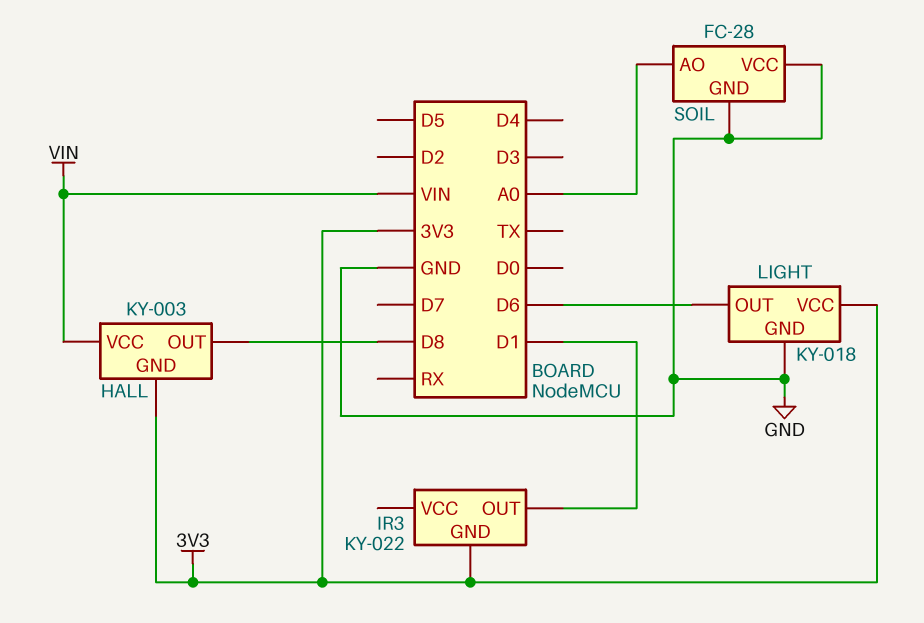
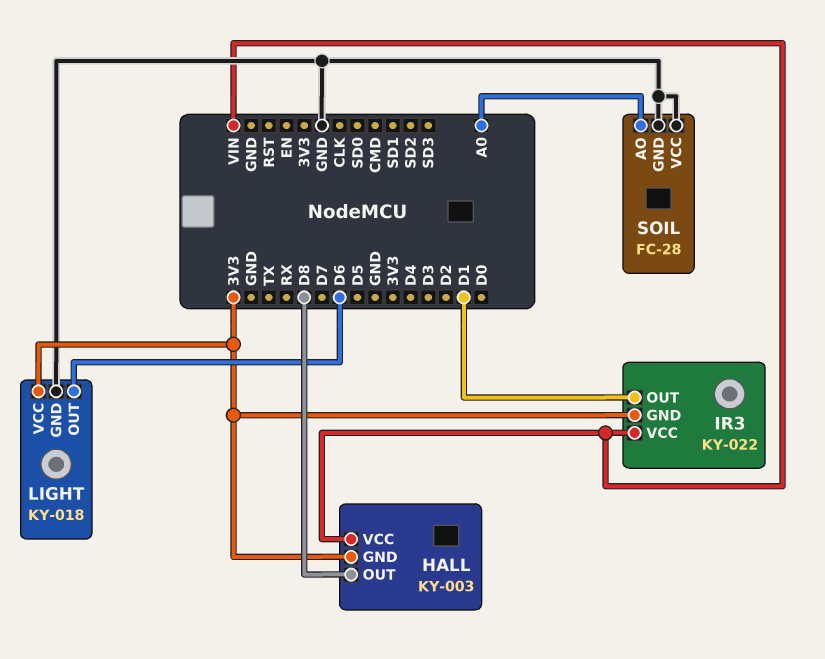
IR3 pin VCC: none -> VIN

